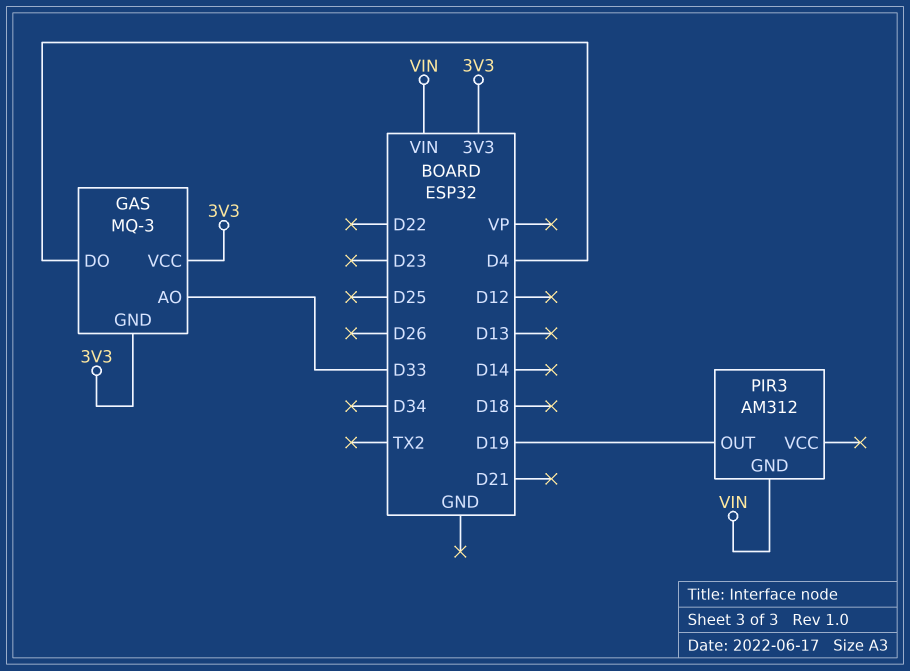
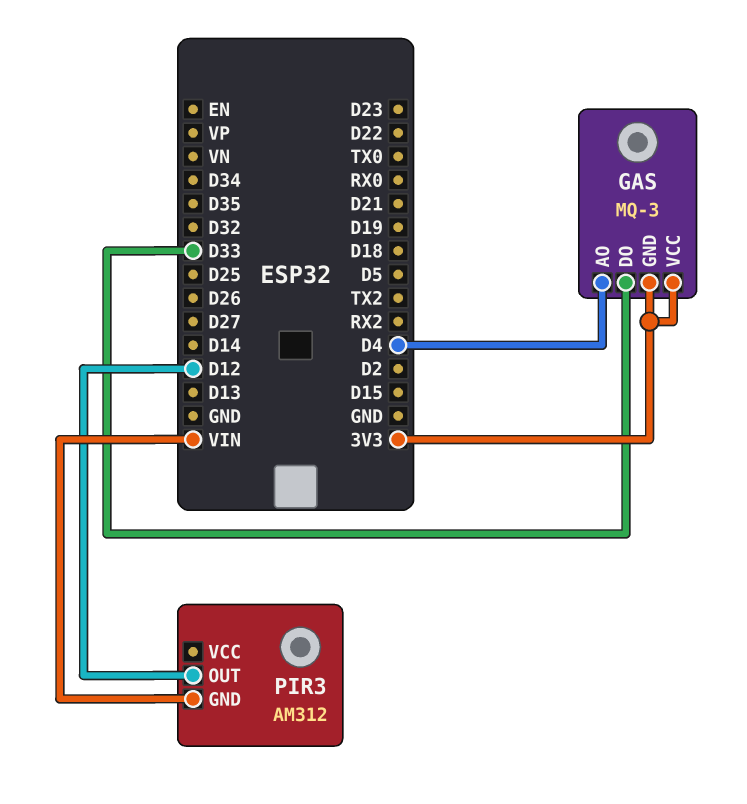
GAS pin AO: D33 -> D4
GAS pin DO: D4 -> D33
PIR3 pin OUT: D19 -> D12

